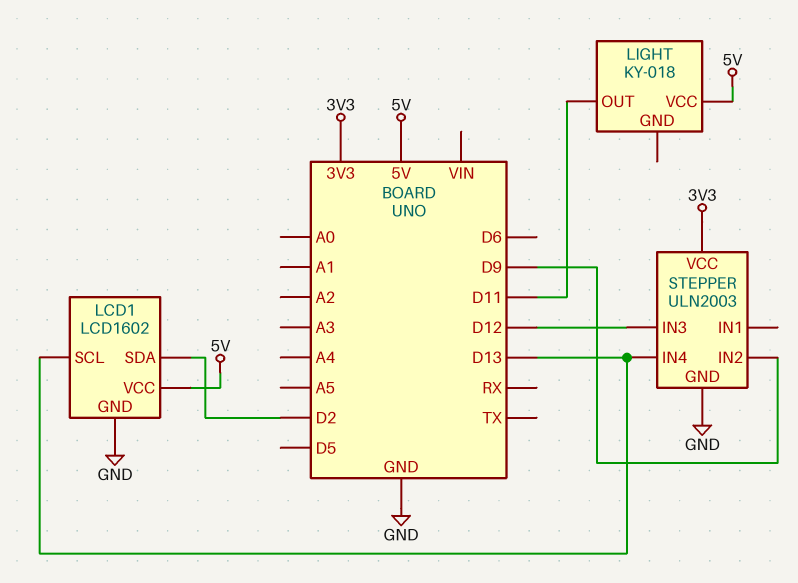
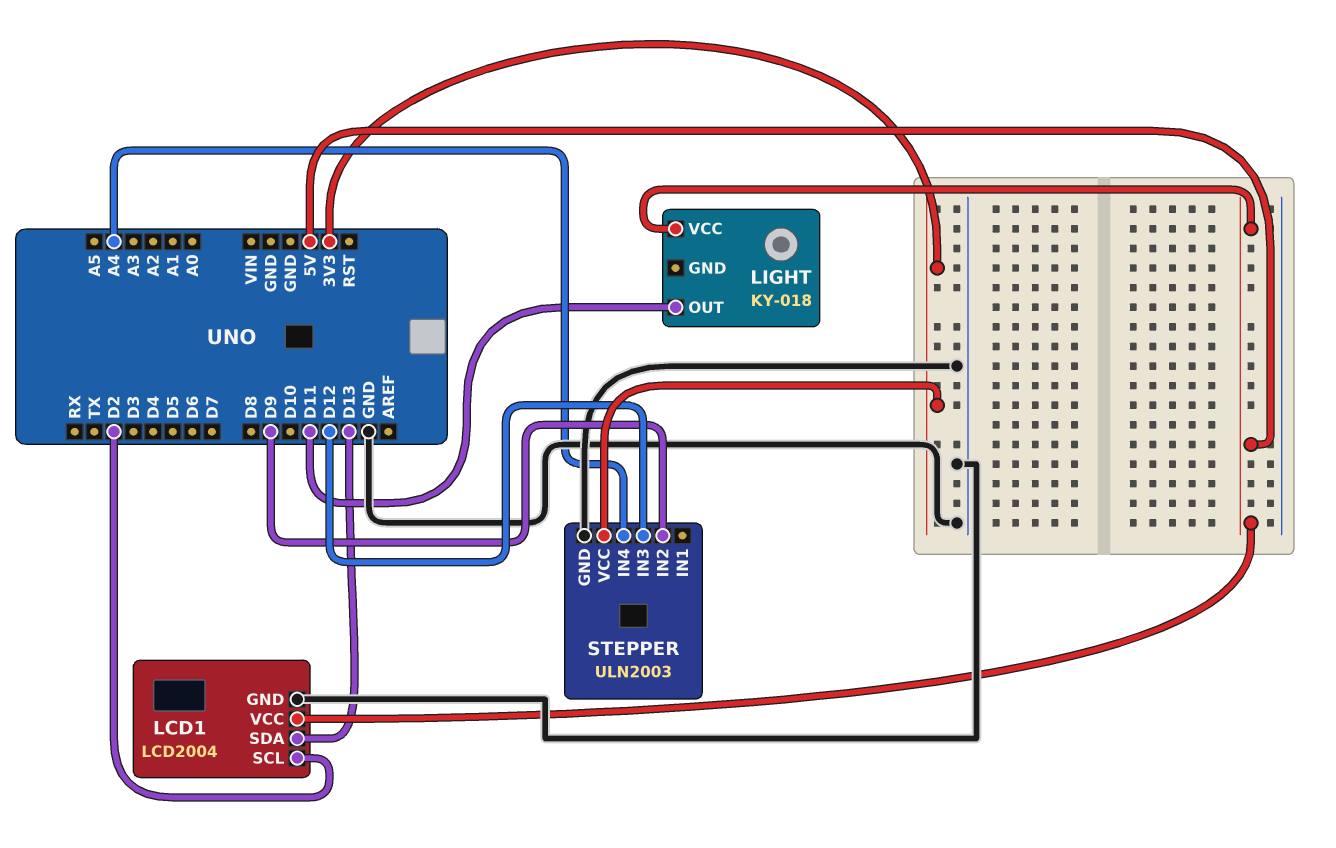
LCD1: LCD1602 -> LCD2004
LCD1 pin SCL: D13 -> D2
LCD1 pin SDA: D2 -> D13
STEPPER pin IN4: D13 -> A4

